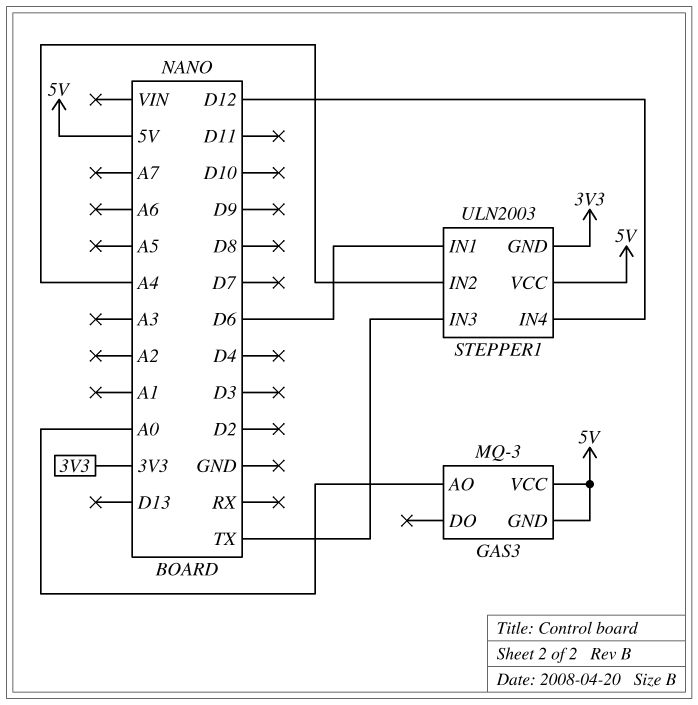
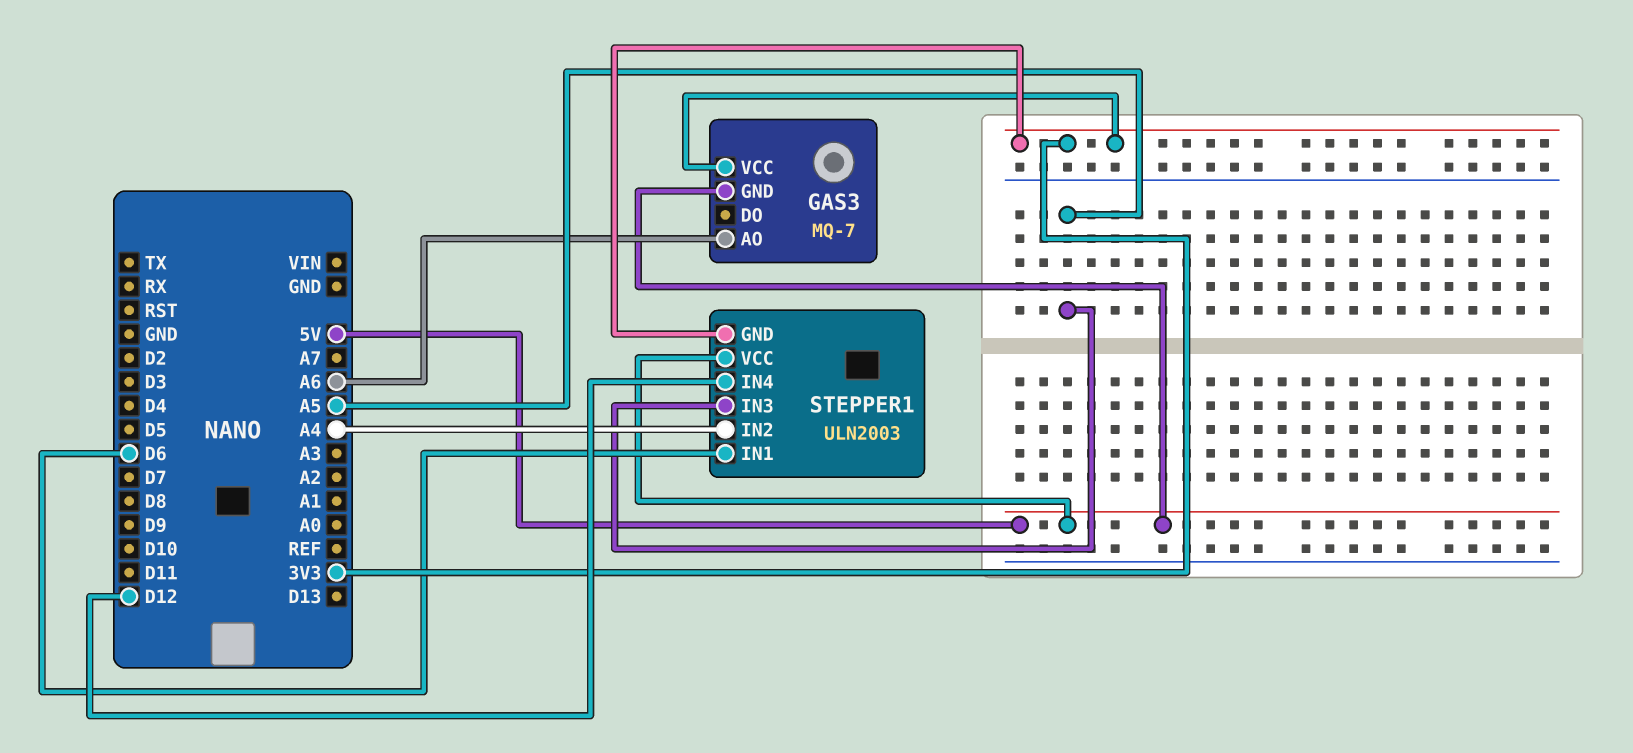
GAS3: MQ-3 -> MQ-7
GAS3 pin AO: A0 -> A6
GAS3 pin VCC: 5V -> 3V3
STEPPER1 pin IN3: TX -> A5

